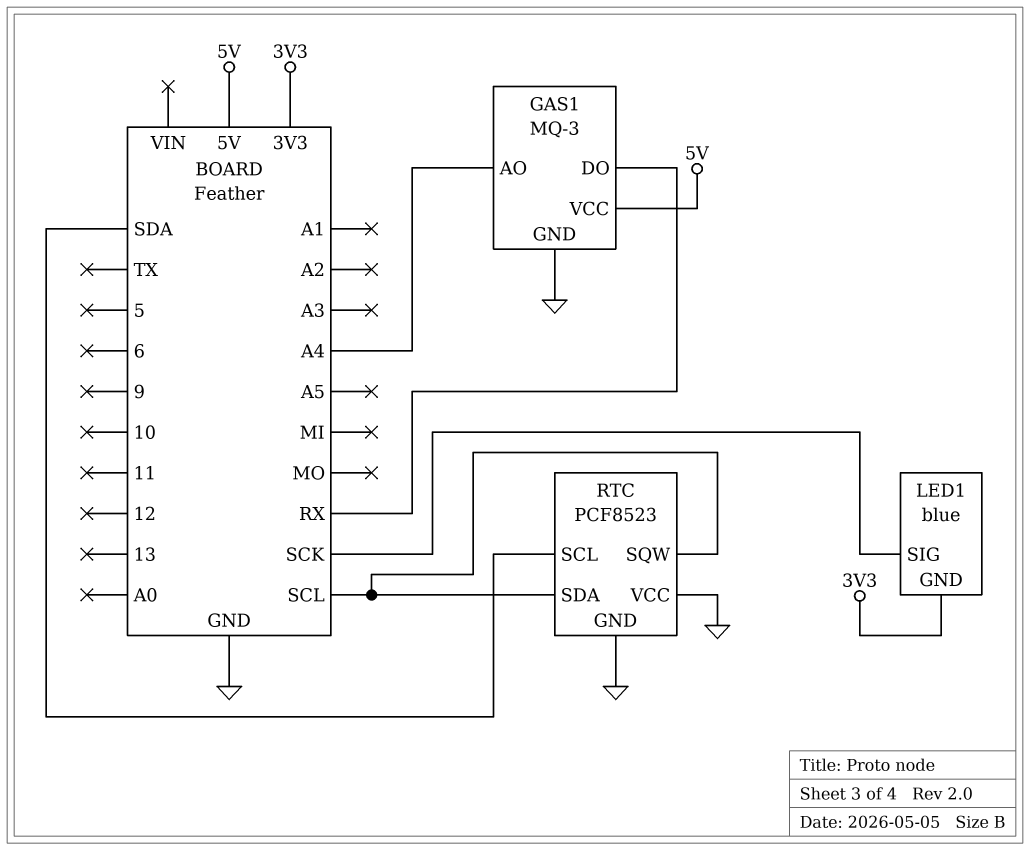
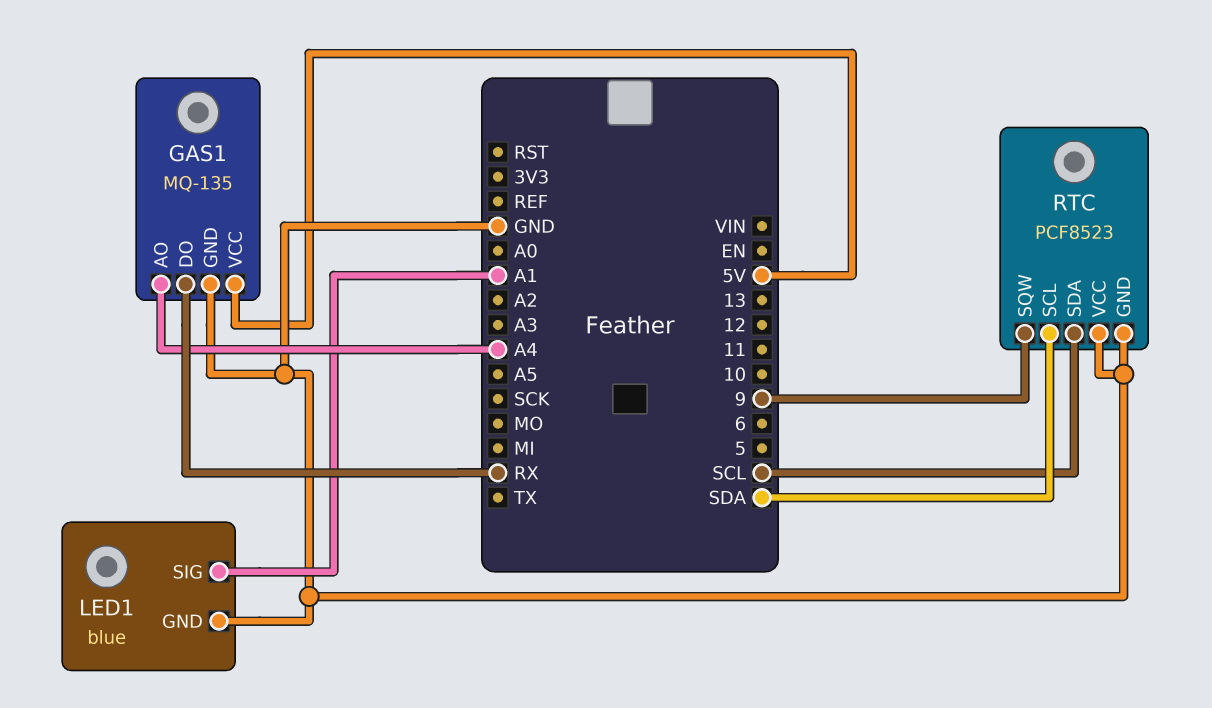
GAS1: MQ-3 -> MQ-135
LED1 pin GND: 3V3 -> GND
LED1 pin SIG: SCK -> A1
RTC pin SQW: SCL -> 9

